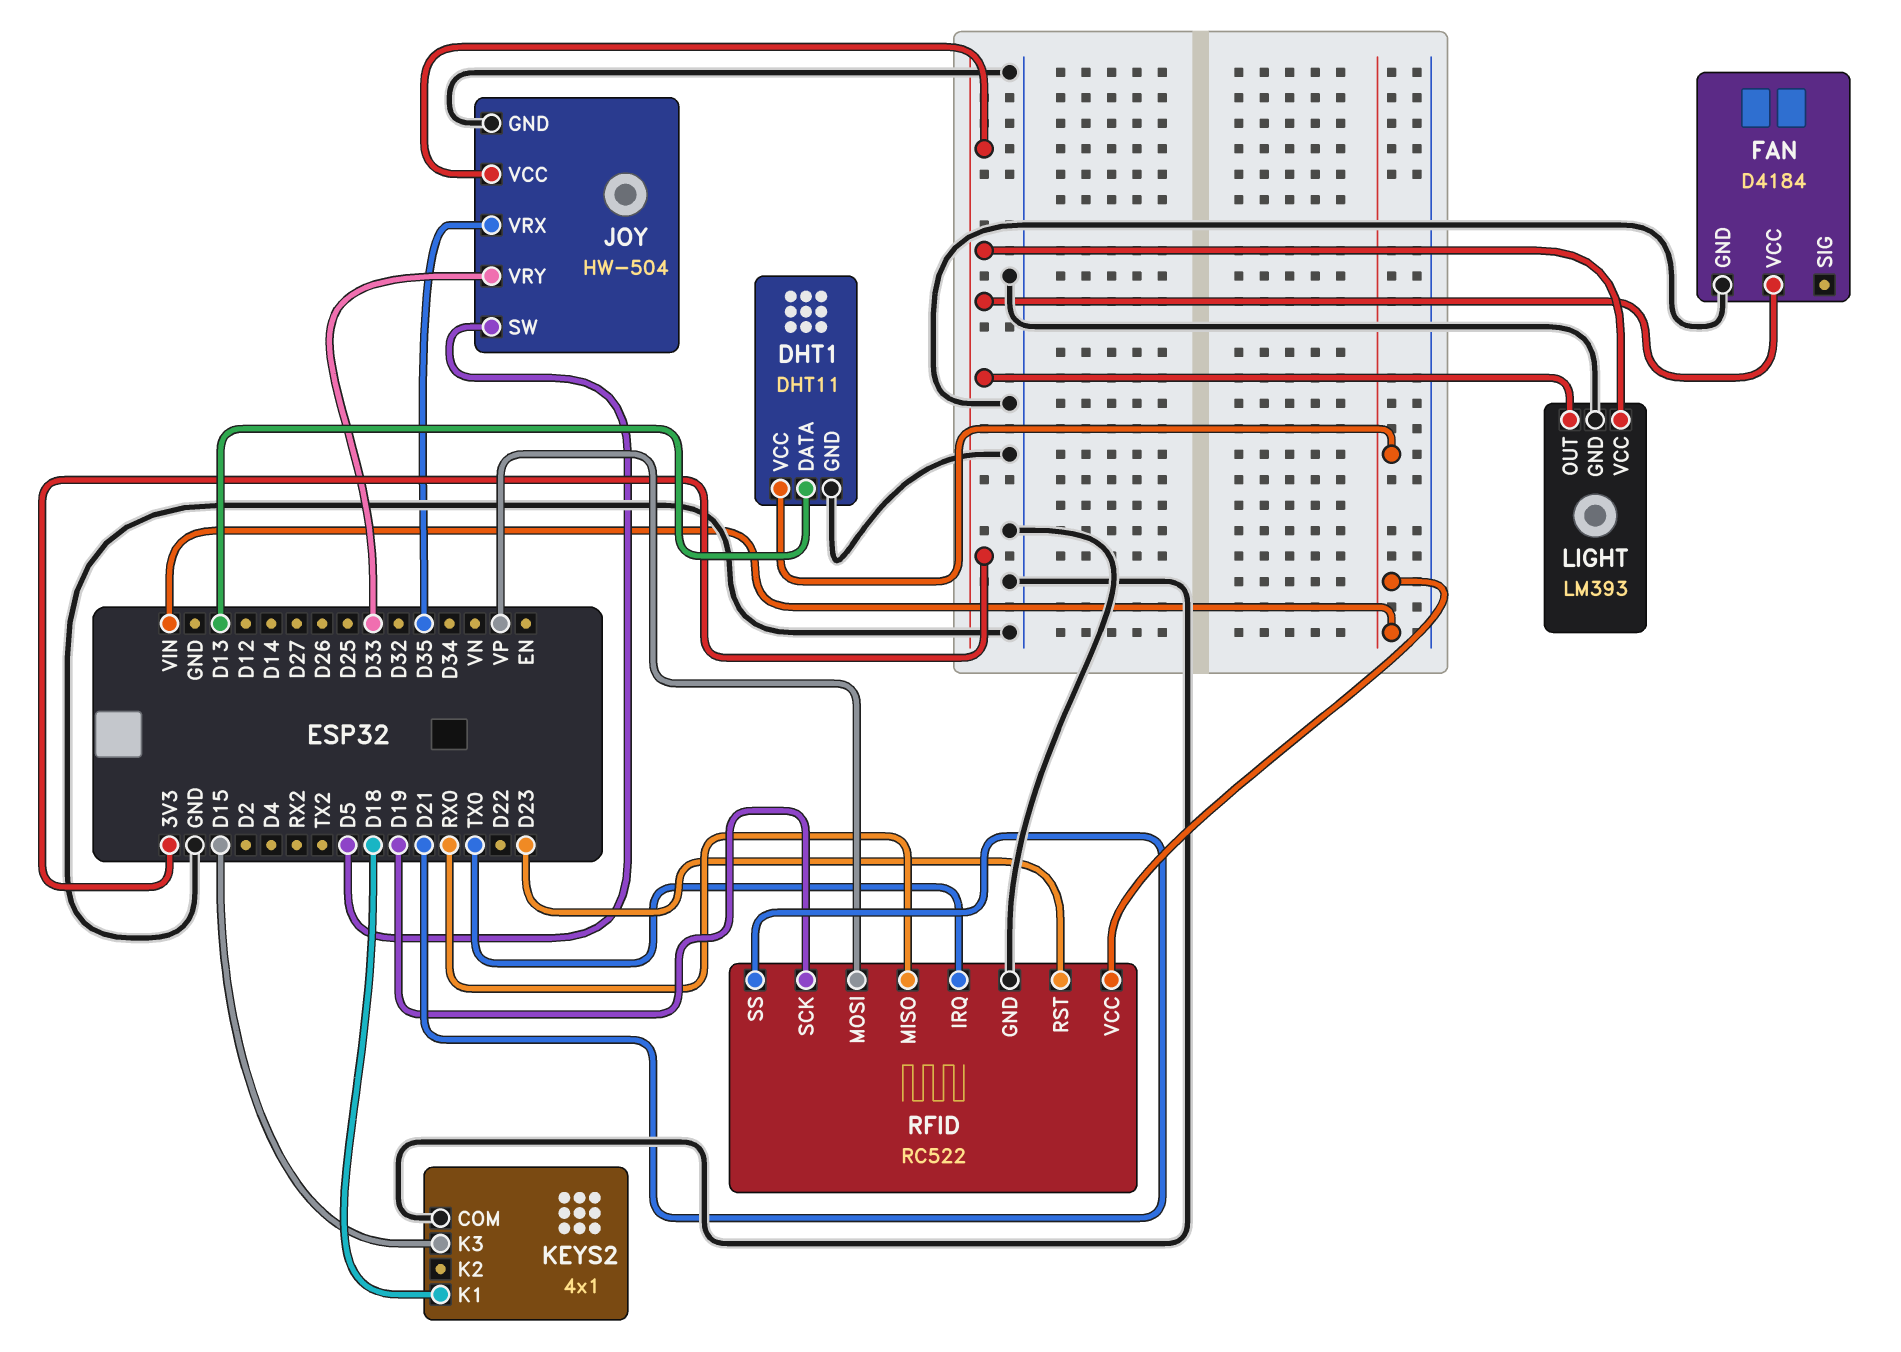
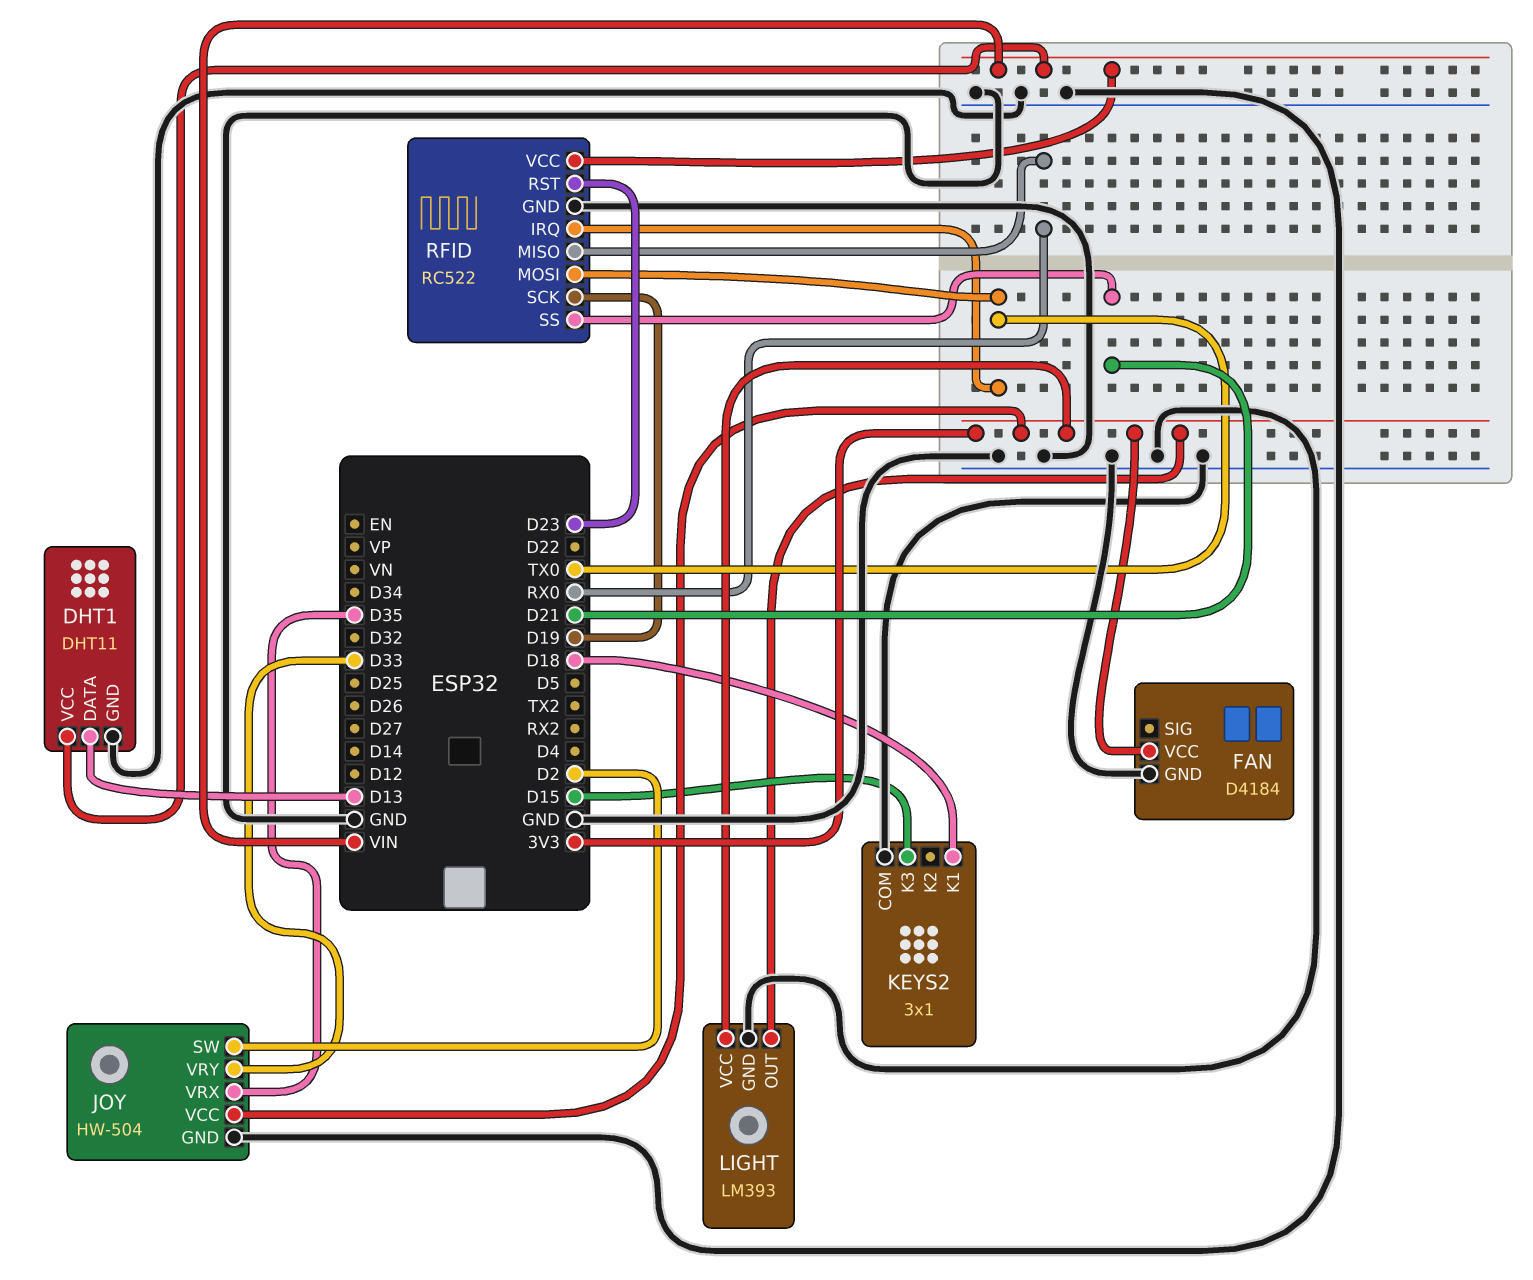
JOY pin SW: D5 -> D2
KEYS2: 4x1 -> 3x1
RFID pin MOSI: VP -> TX0

